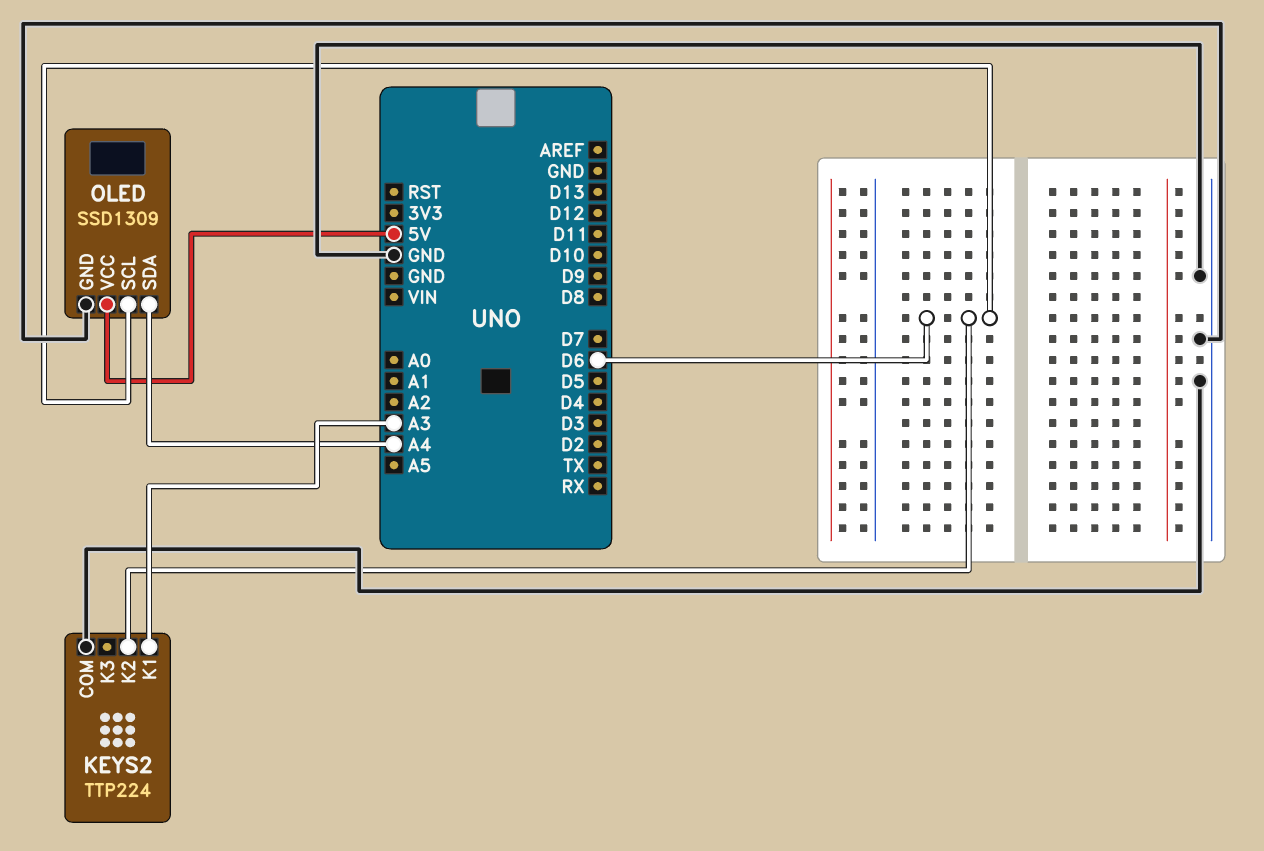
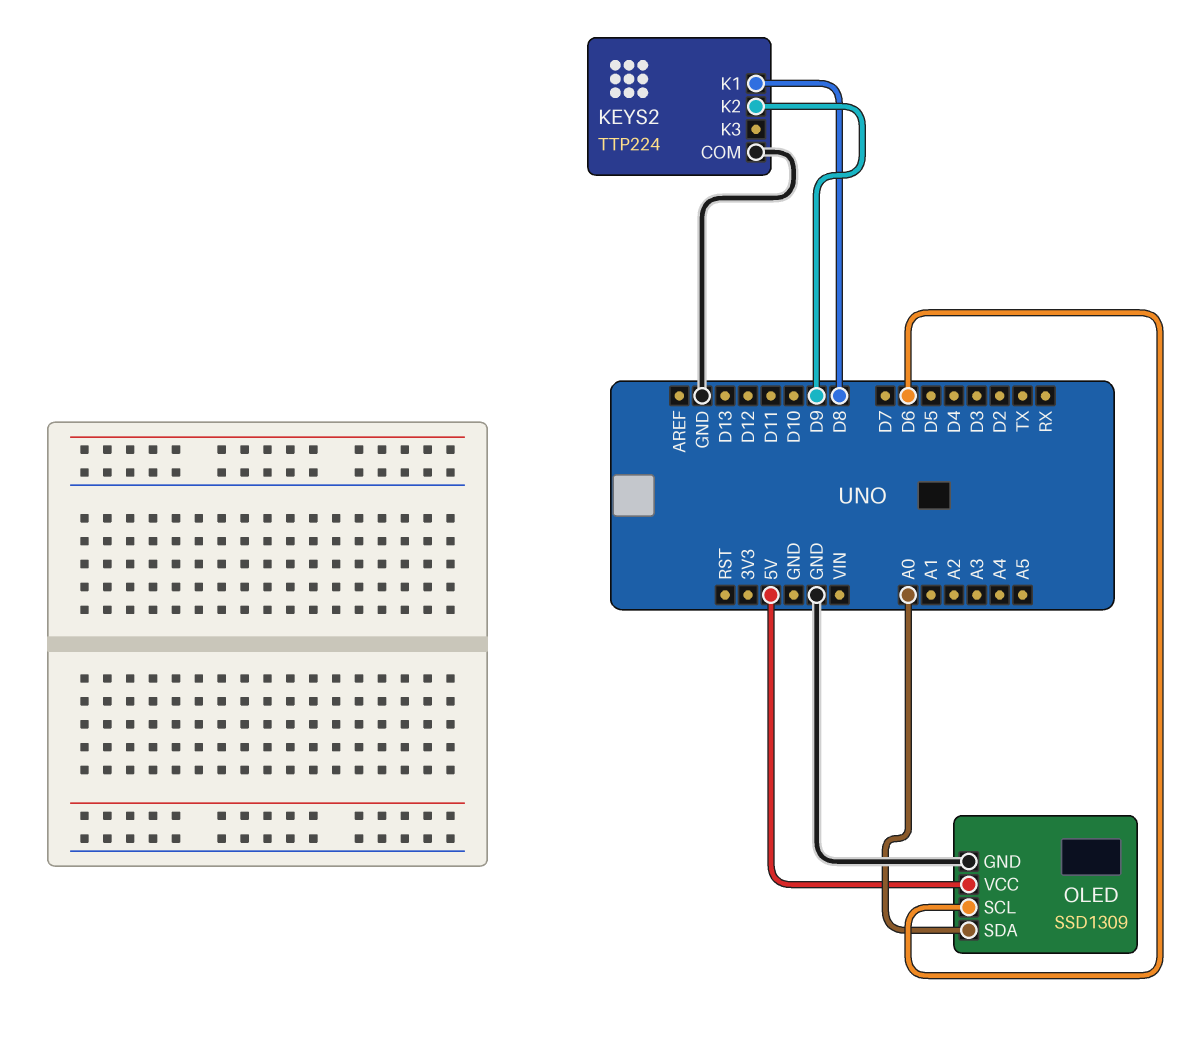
KEYS2 pin K1: A3 -> D8
KEYS2 pin K2: D6 -> D9
OLED pin SDA: A4 -> A0

